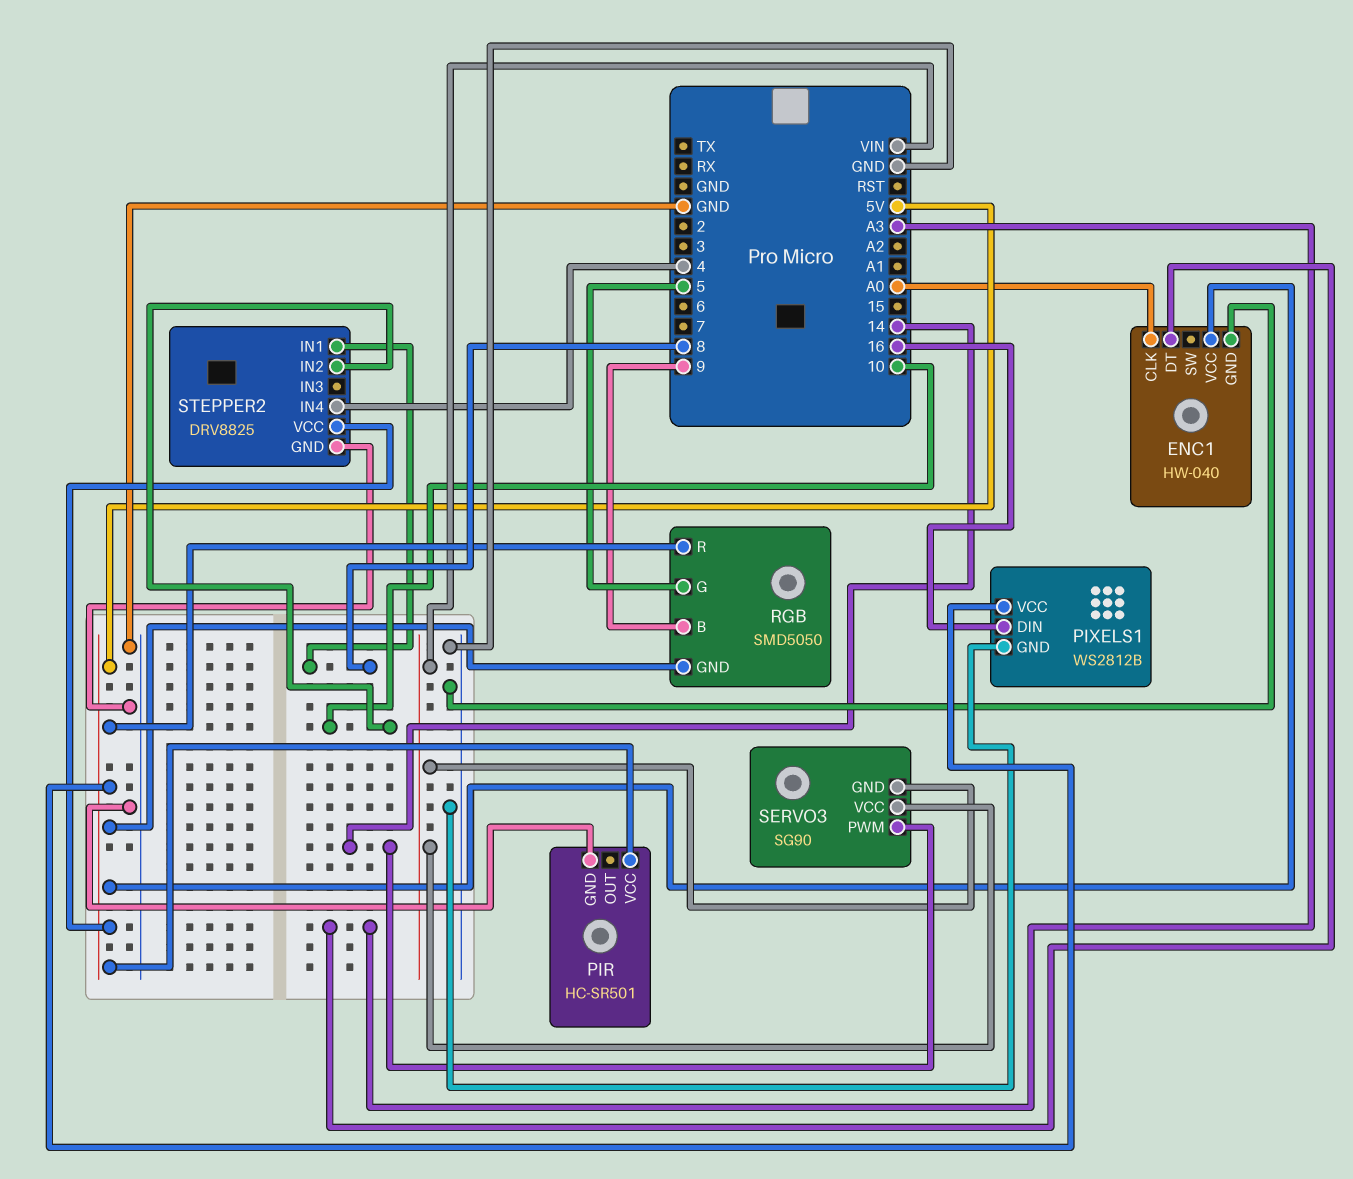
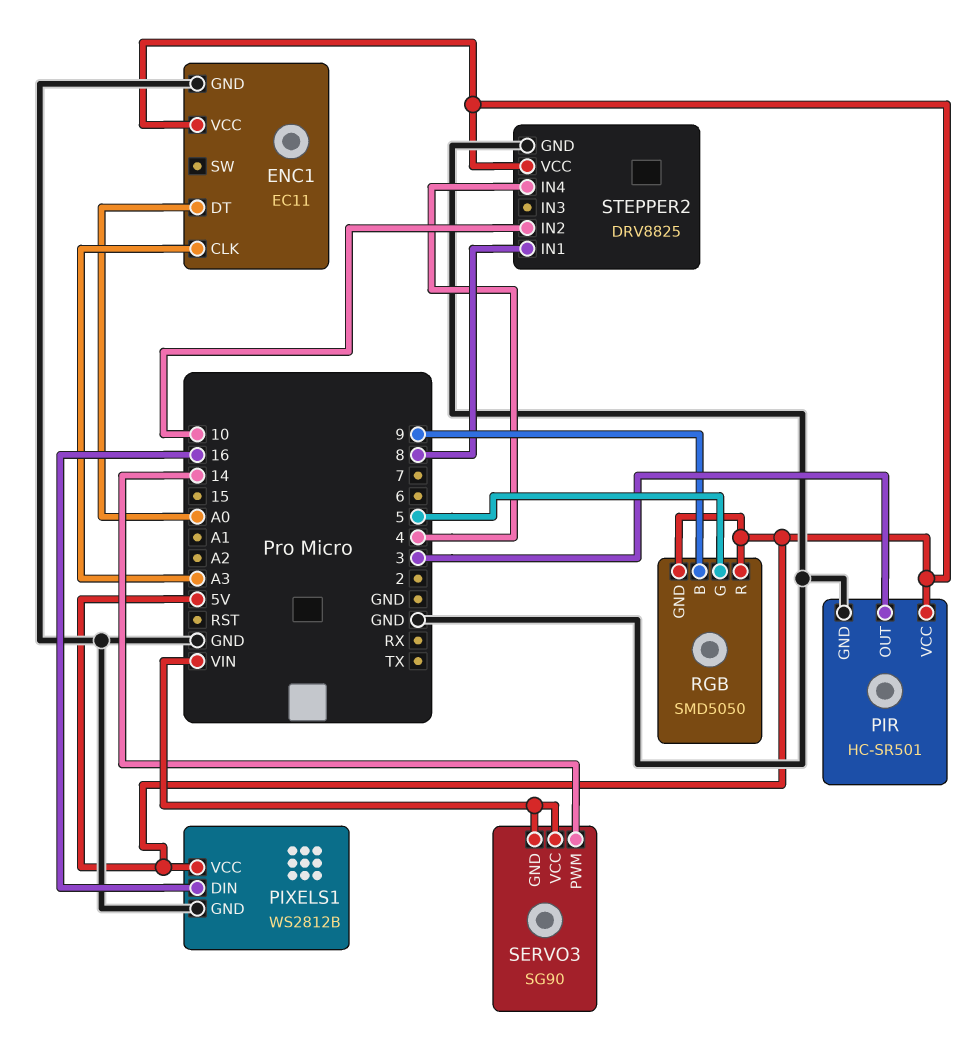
ENC1: HW-040 -> EC11
ENC1 pin CLK: A0 -> A3
ENC1 pin DT: A3 -> A0
PIR pin OUT: none -> 3

